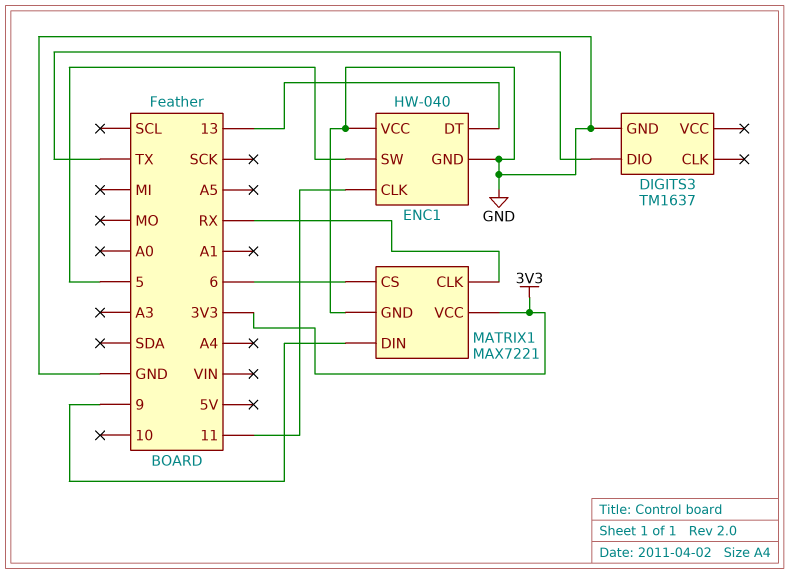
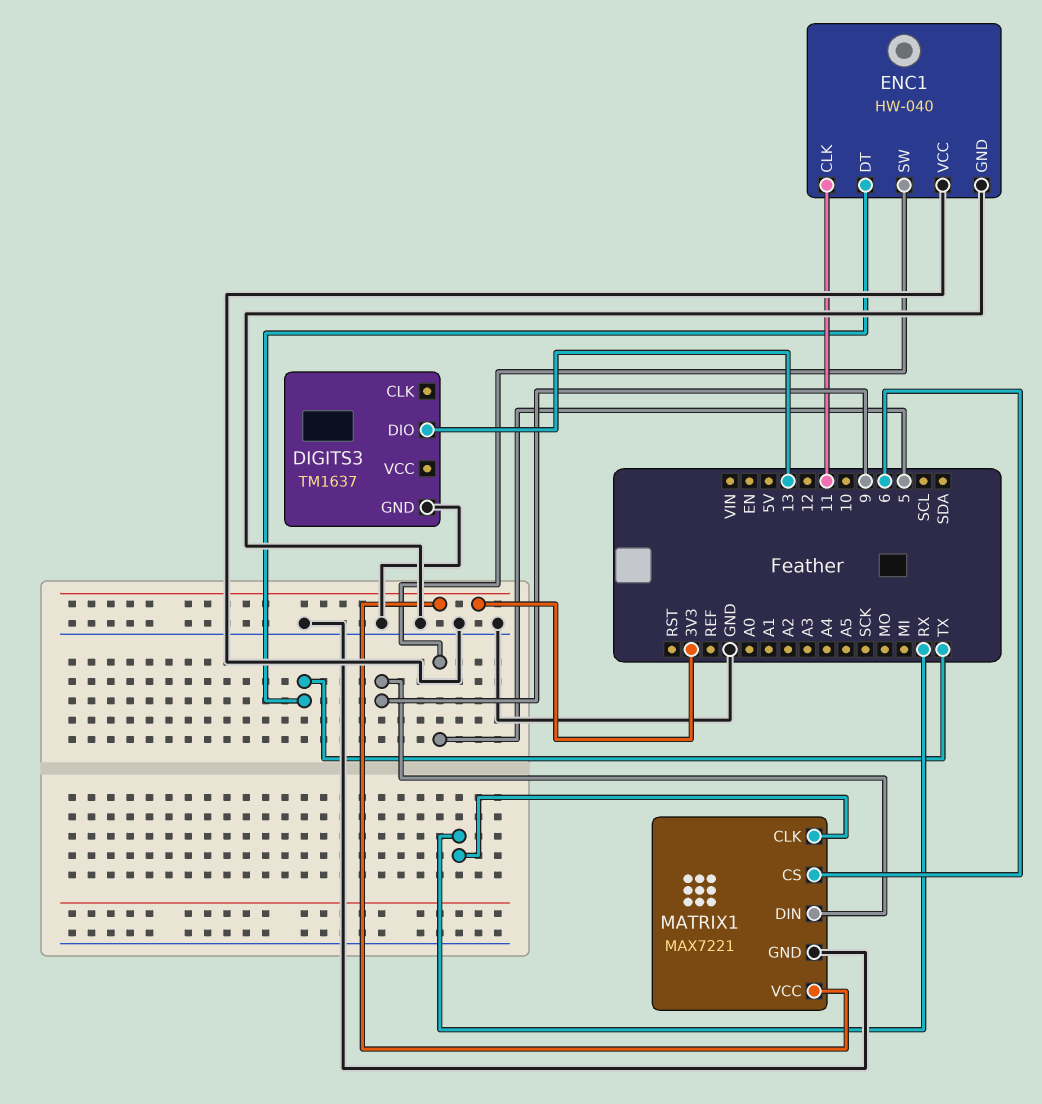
DIGITS3 pin DIO: TX -> 13
ENC1 pin DT: 13 -> TX

